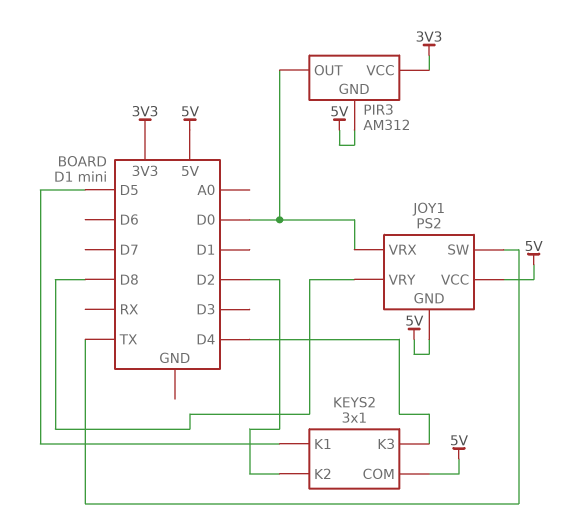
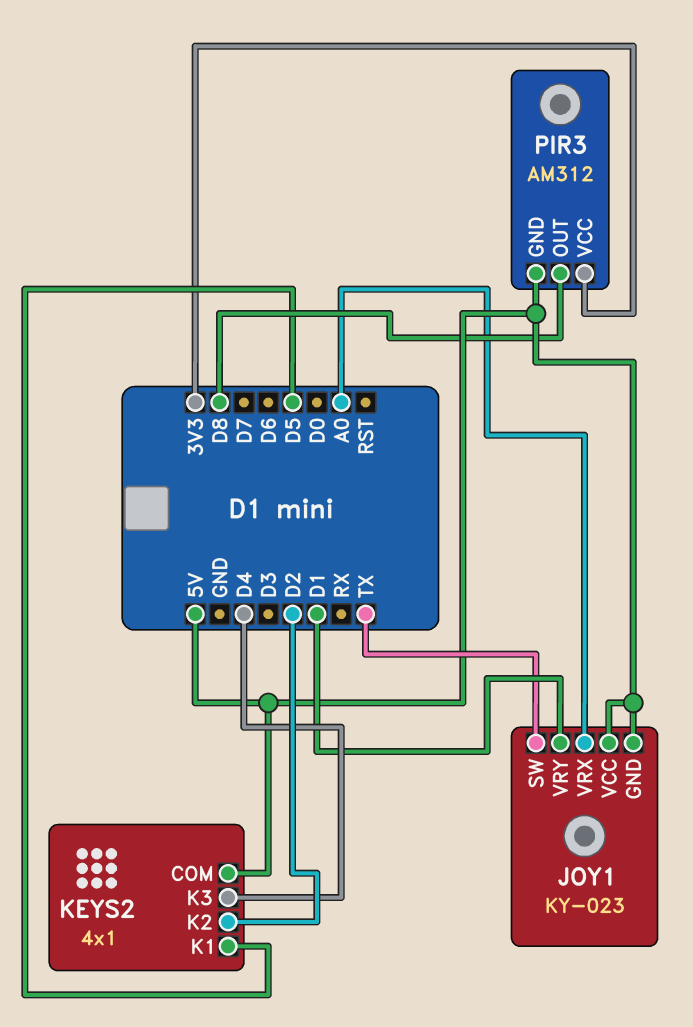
JOY1: PS2 -> KY-023
JOY1 pin VRX: D0 -> A0
JOY1 pin VRY: D8 -> D1
KEYS2: 3x1 -> 4x1
PIR3 pin OUT: D0 -> D8

